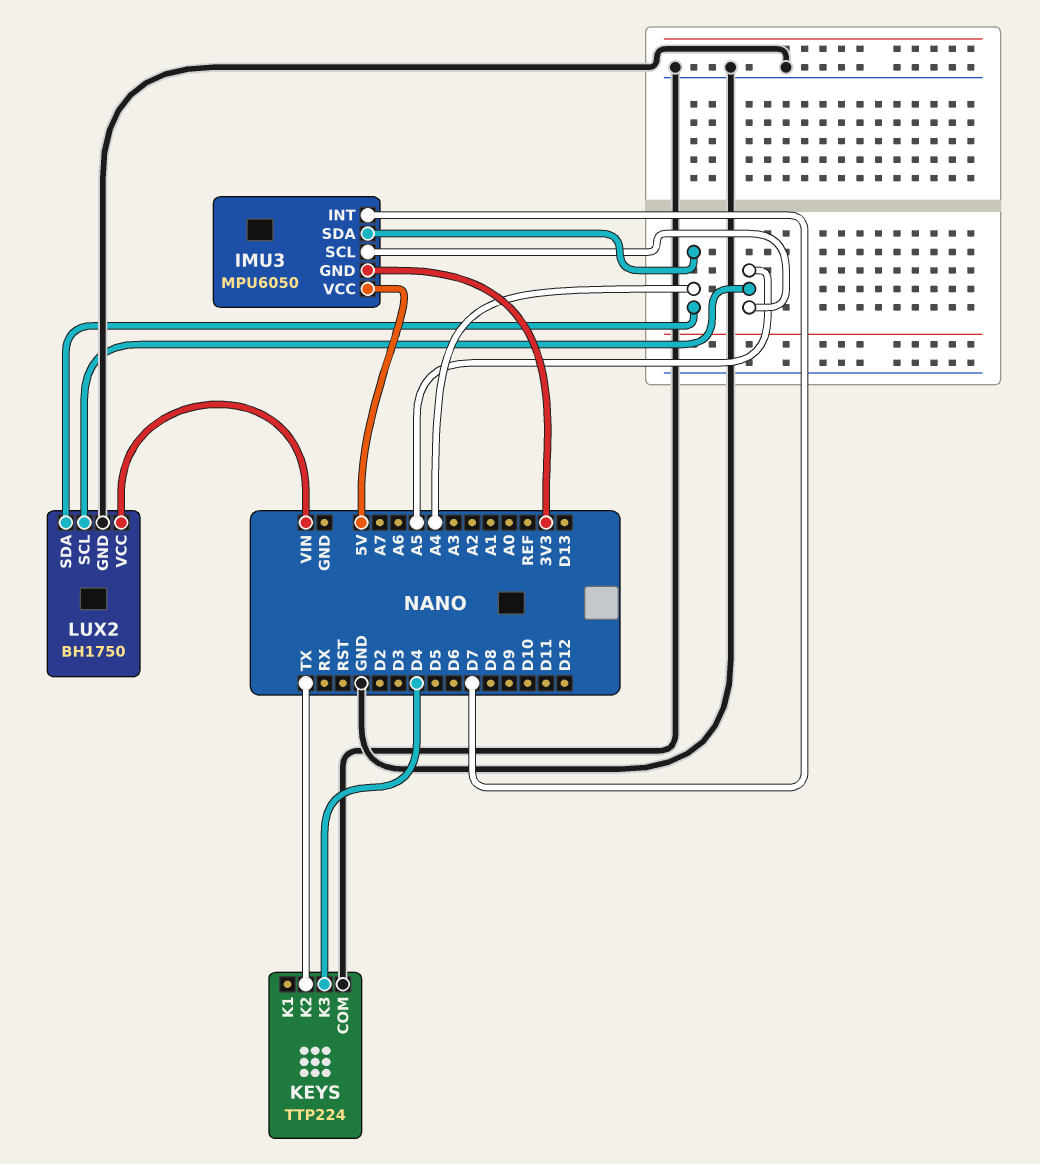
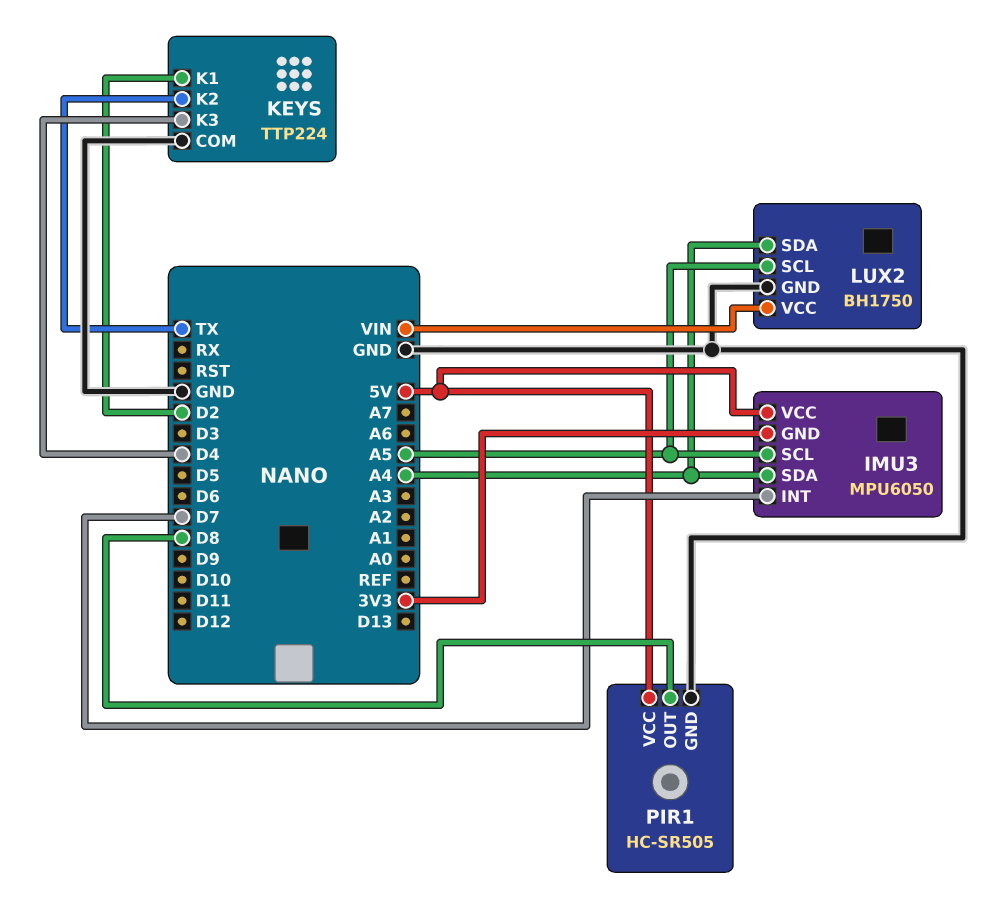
KEYS pin K1: none -> D2
PIR1: none -> HC-SR505
PIR1 pin GND: none -> GND
PIR1 pin OUT: none -> D8
PIR1 pin VCC: none -> 5V

